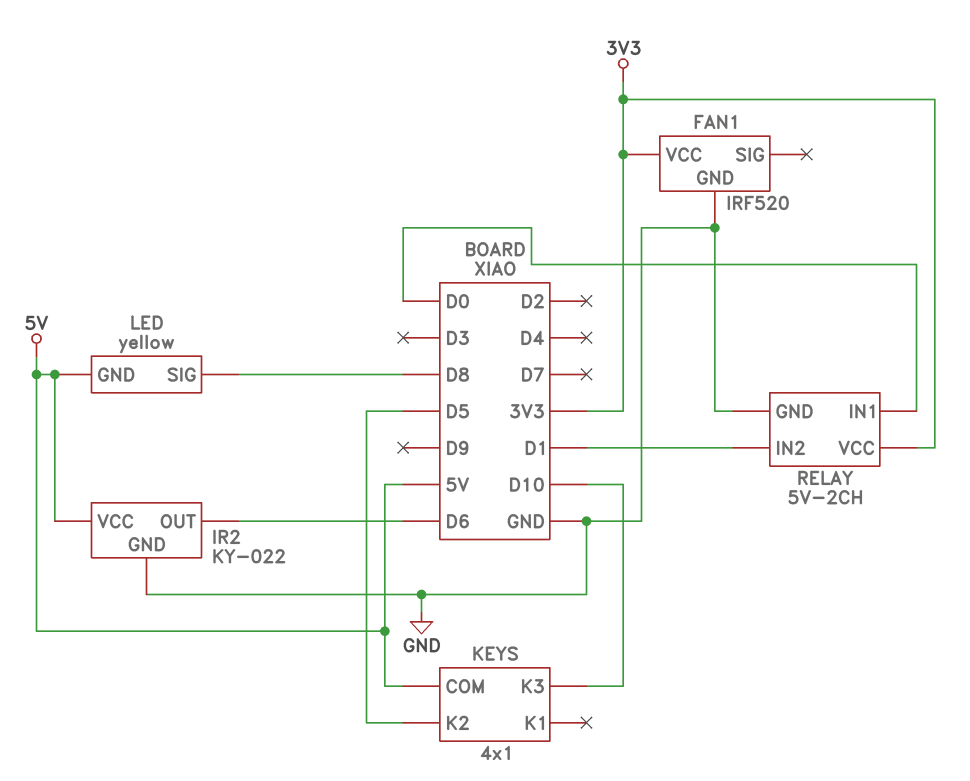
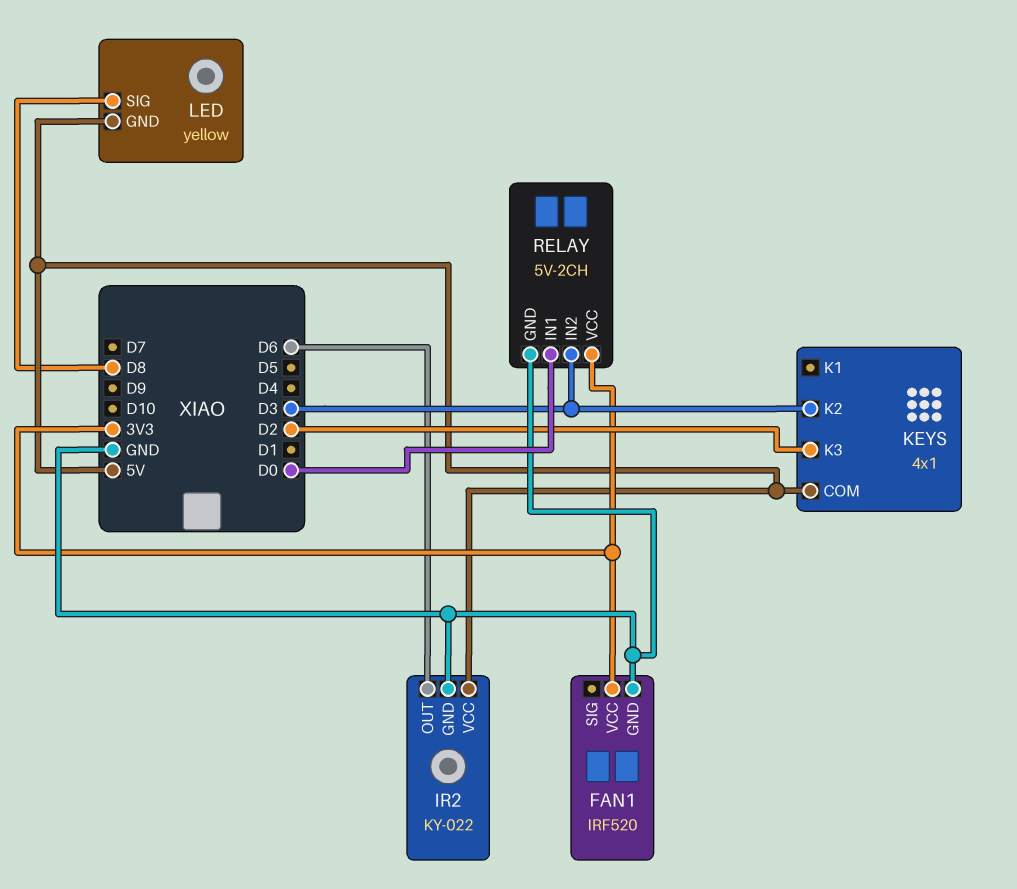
KEYS pin K2: D5 -> D3
KEYS pin K3: D10 -> D2
RELAY pin IN2: D1 -> D3

